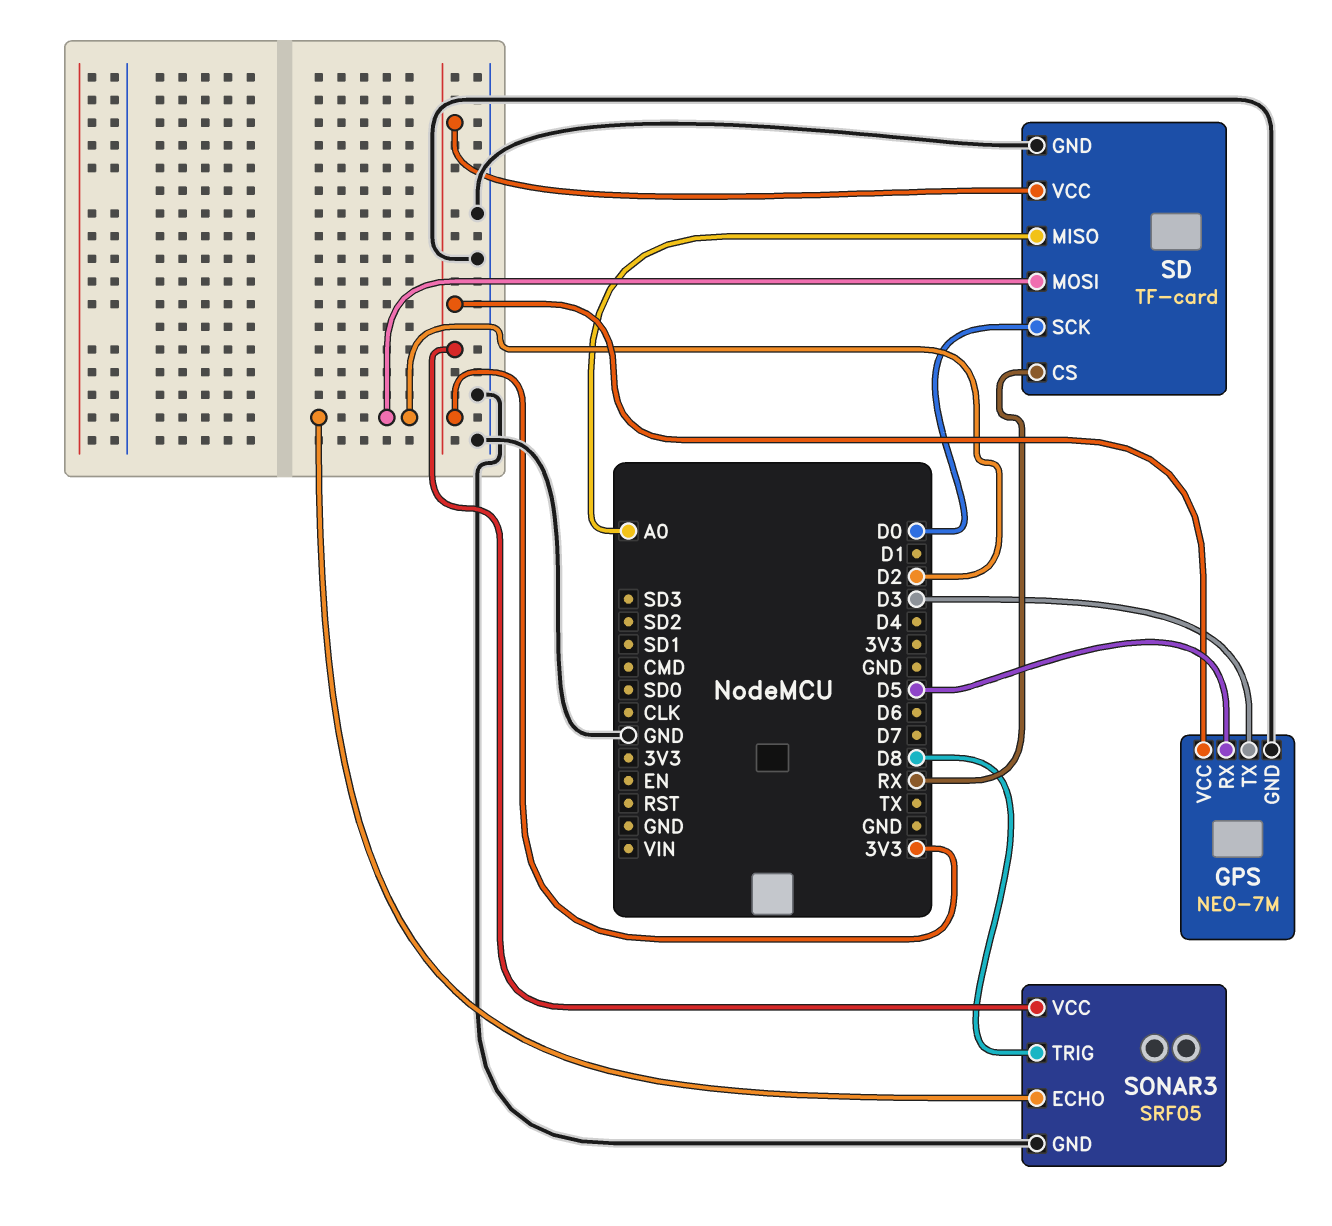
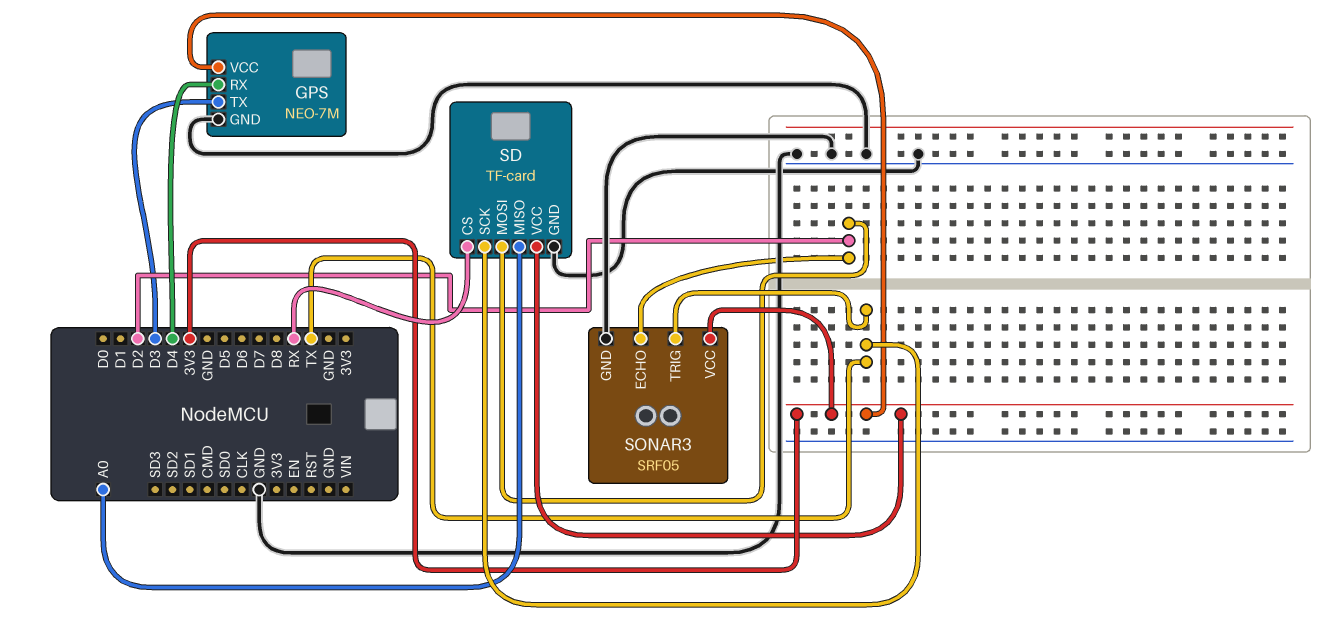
GPS pin RX: D5 -> D4
SD pin SCK: D0 -> TX
SONAR3 pin TRIG: D8 -> TX

